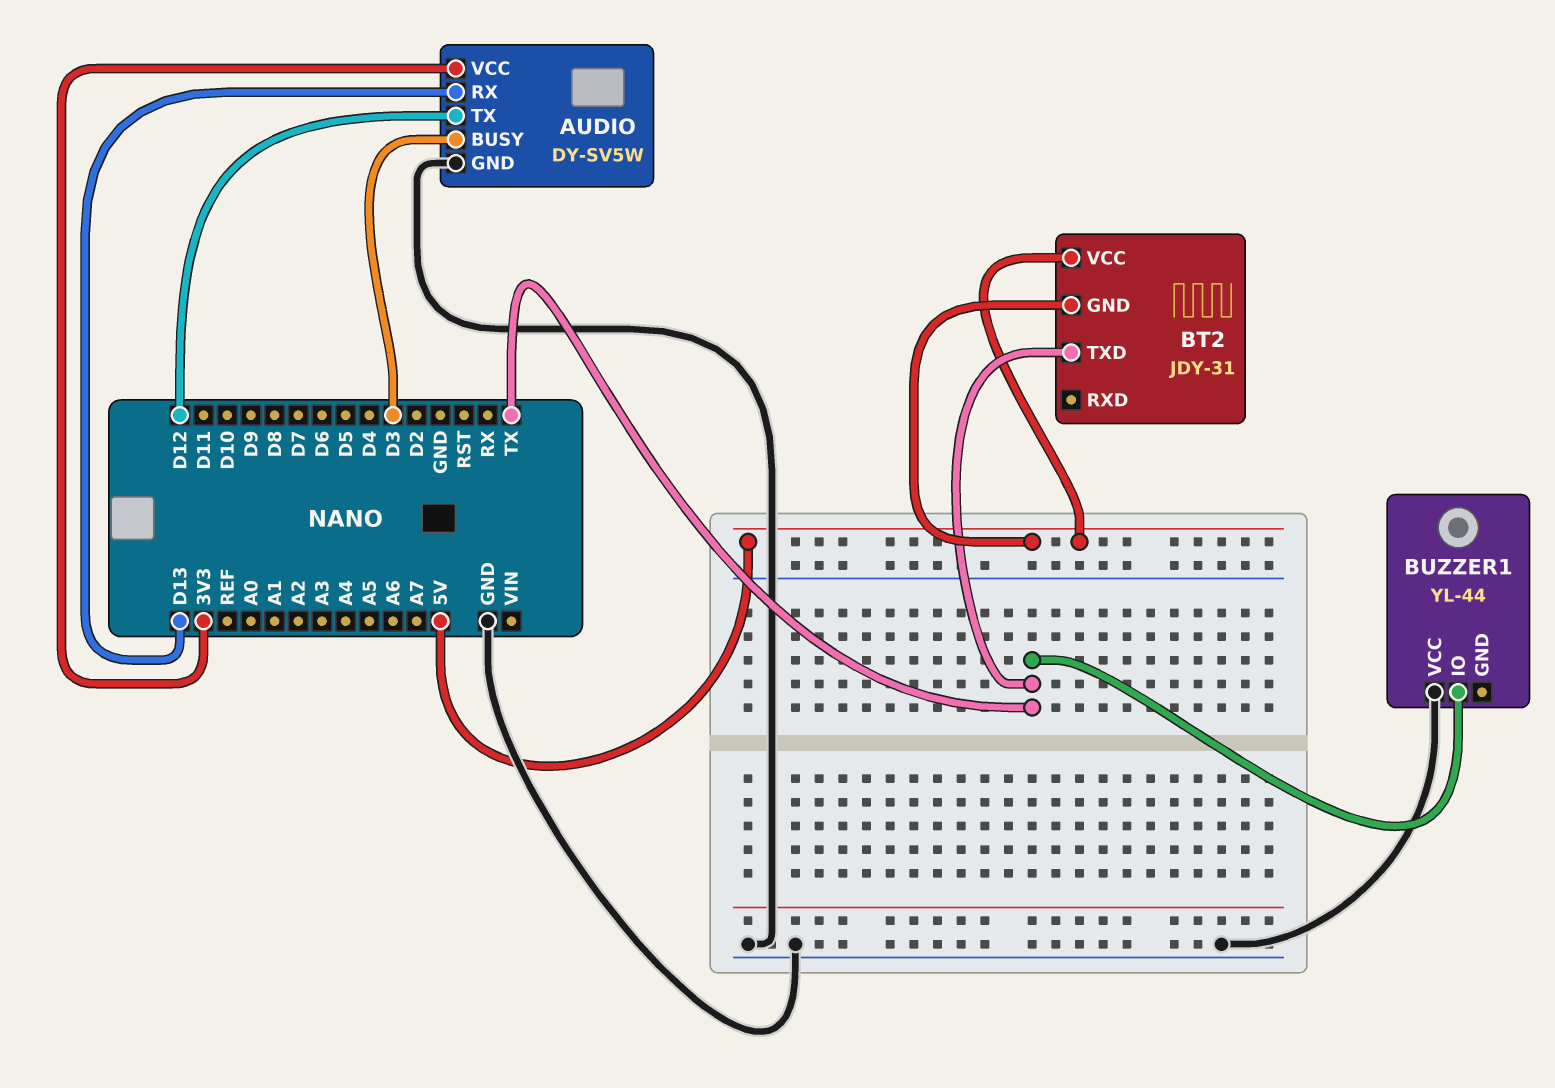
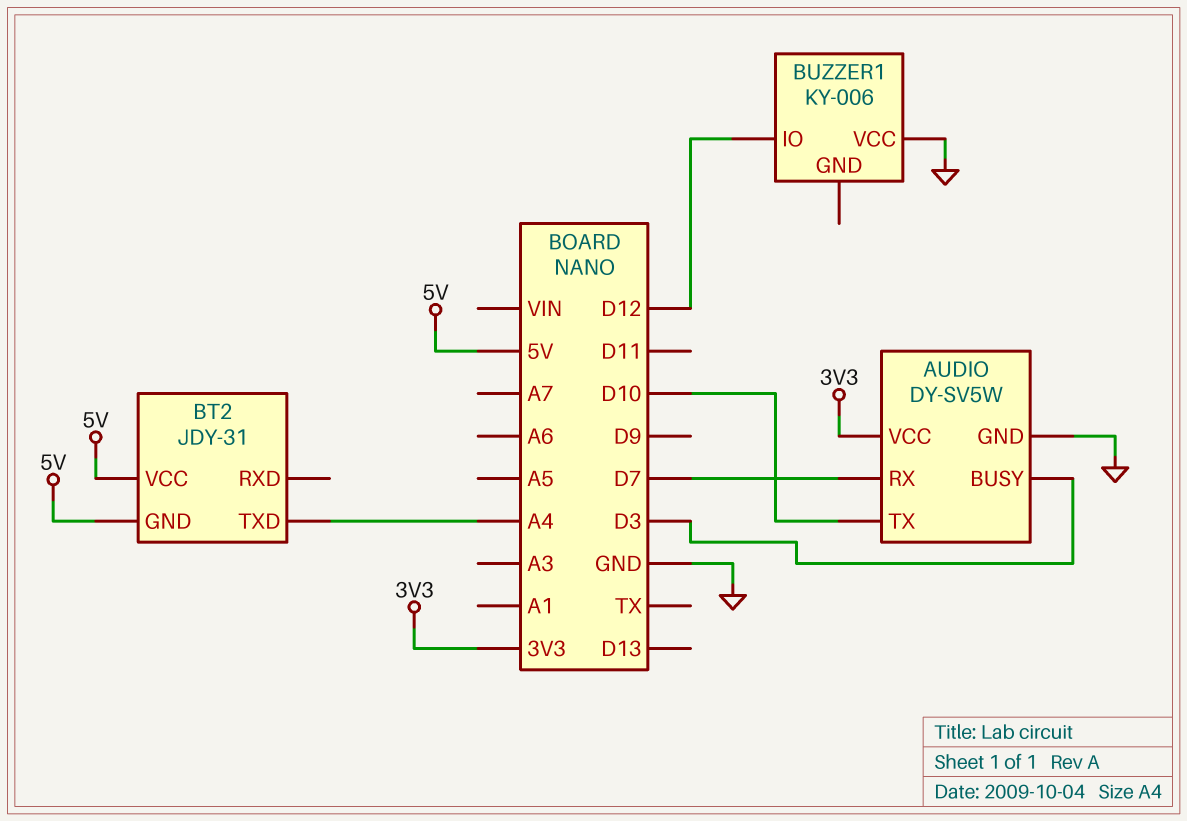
AUDIO pin RX: D13 -> D7
AUDIO pin TX: D12 -> D10
BT2 pin TXD: TX -> A4
BUZZER1: YL-44 -> KY-006
BUZZER1 pin IO: TX -> D12

